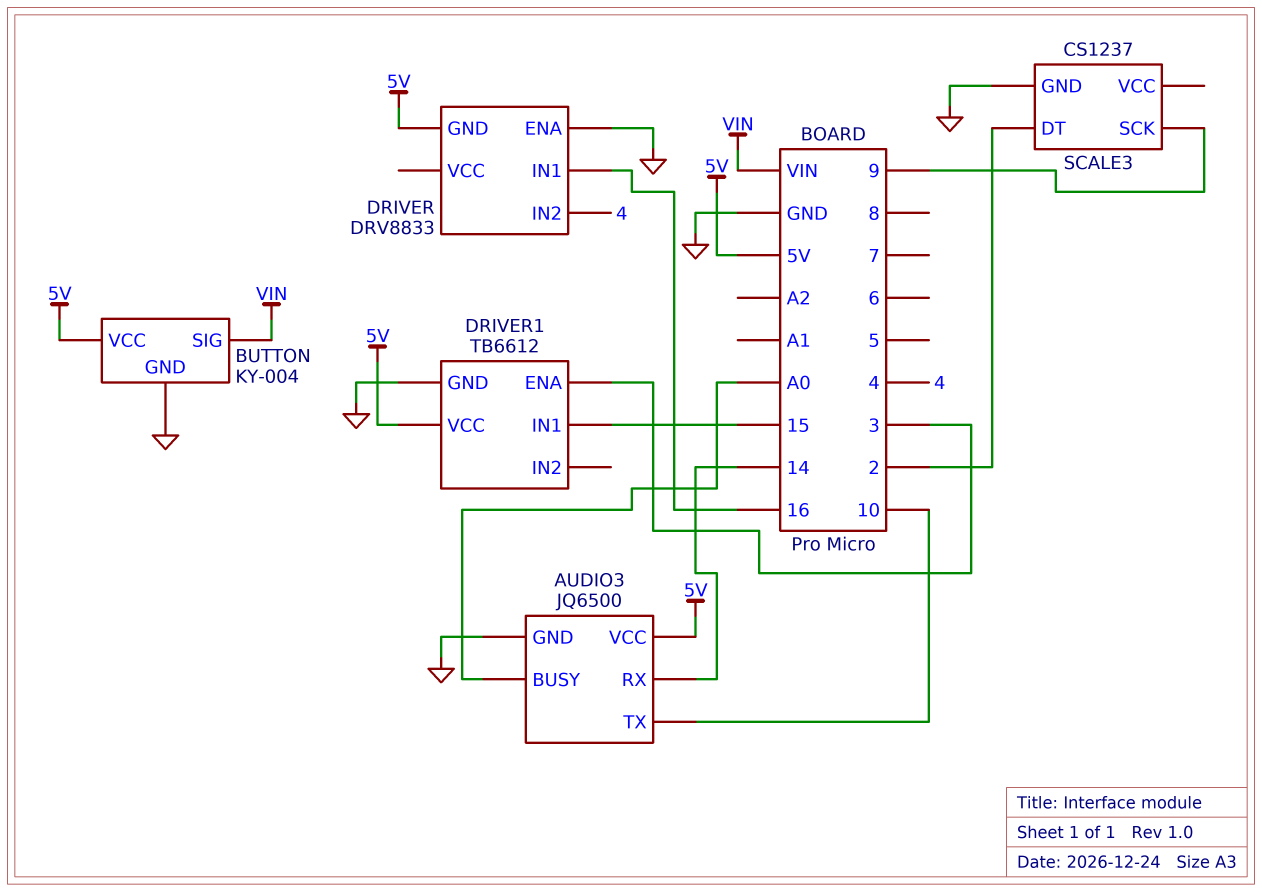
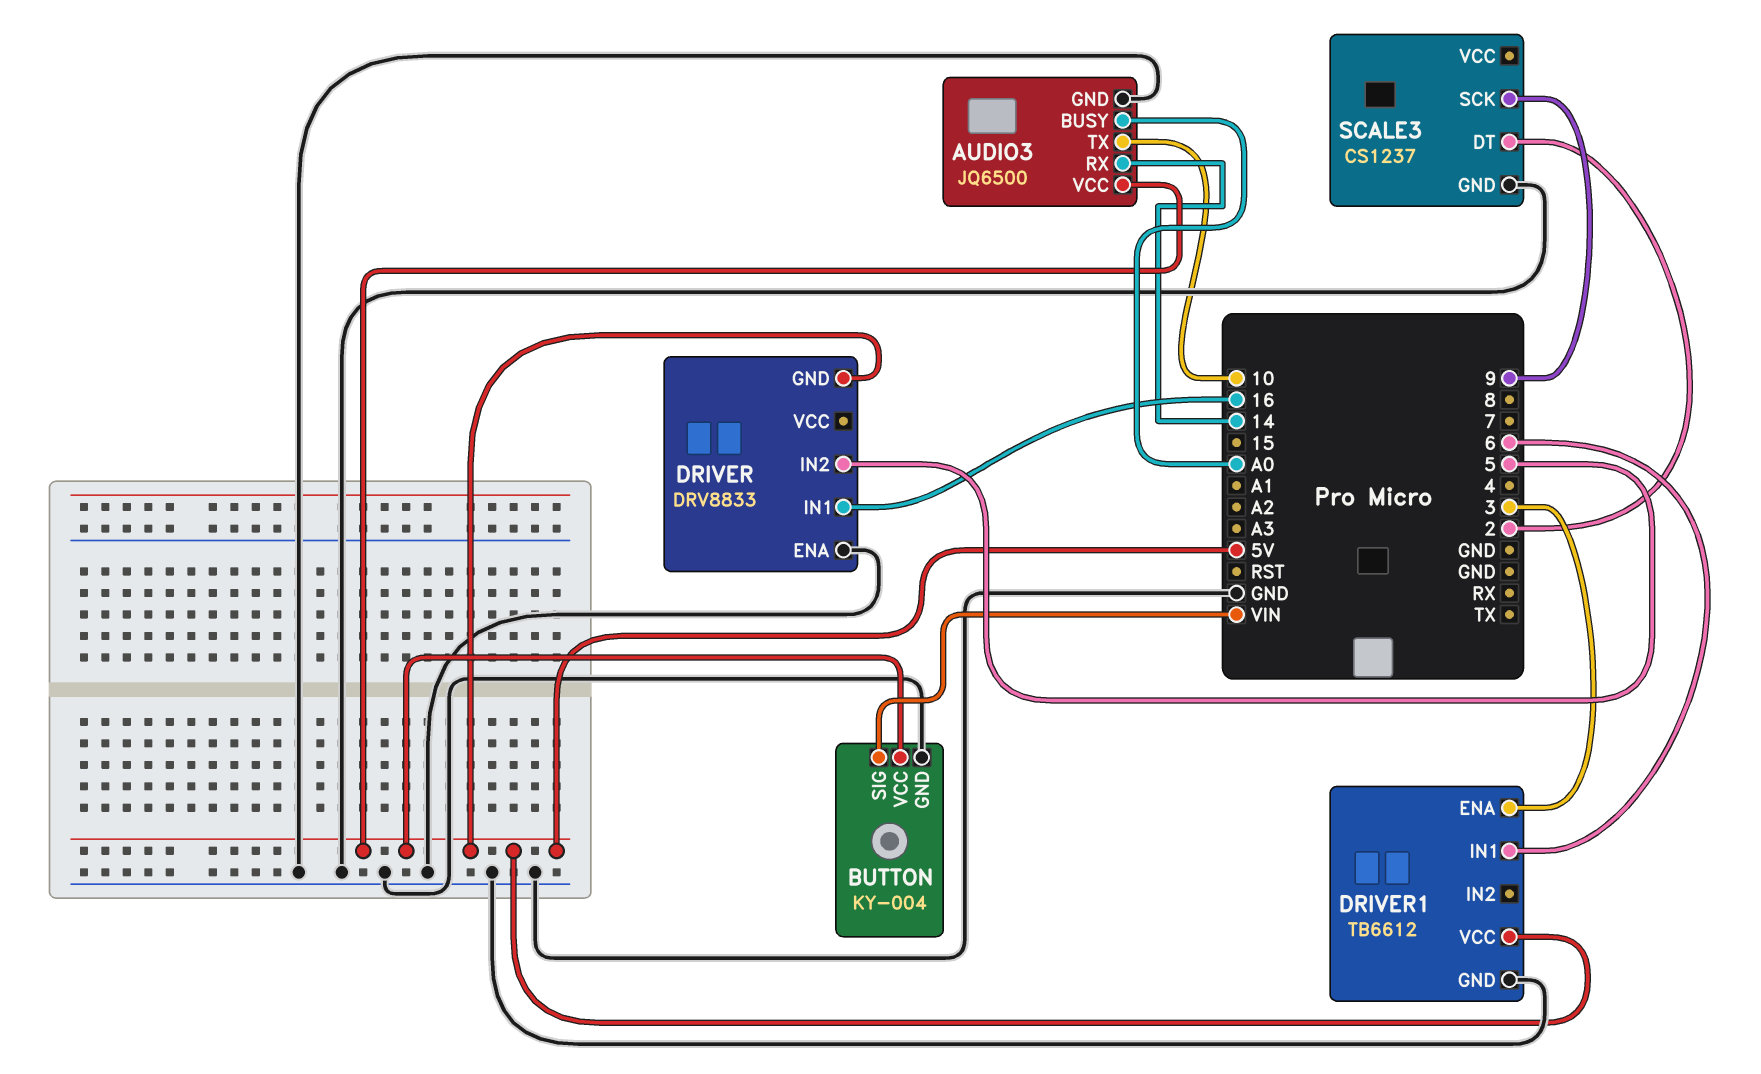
DRIVER pin IN2: 4 -> 5
DRIVER1 pin IN1: 15 -> 6

